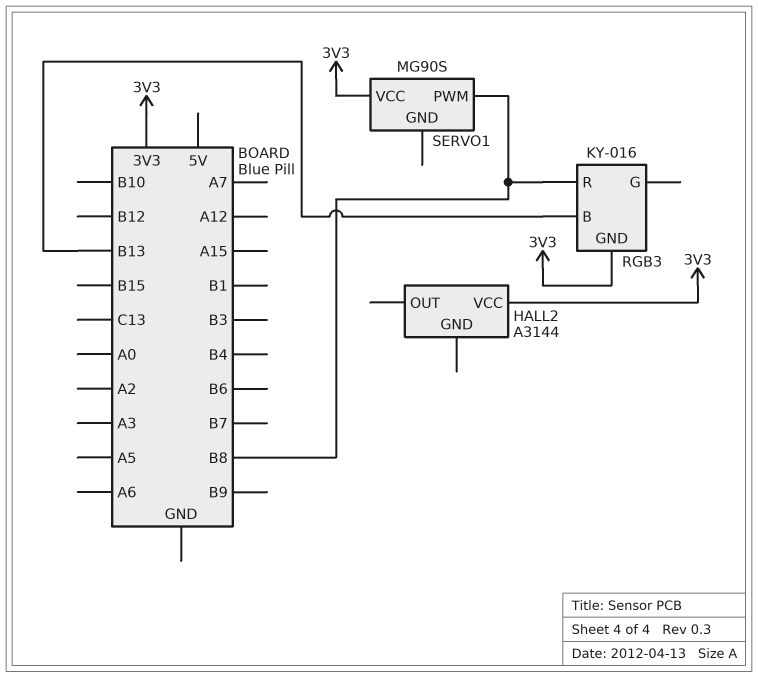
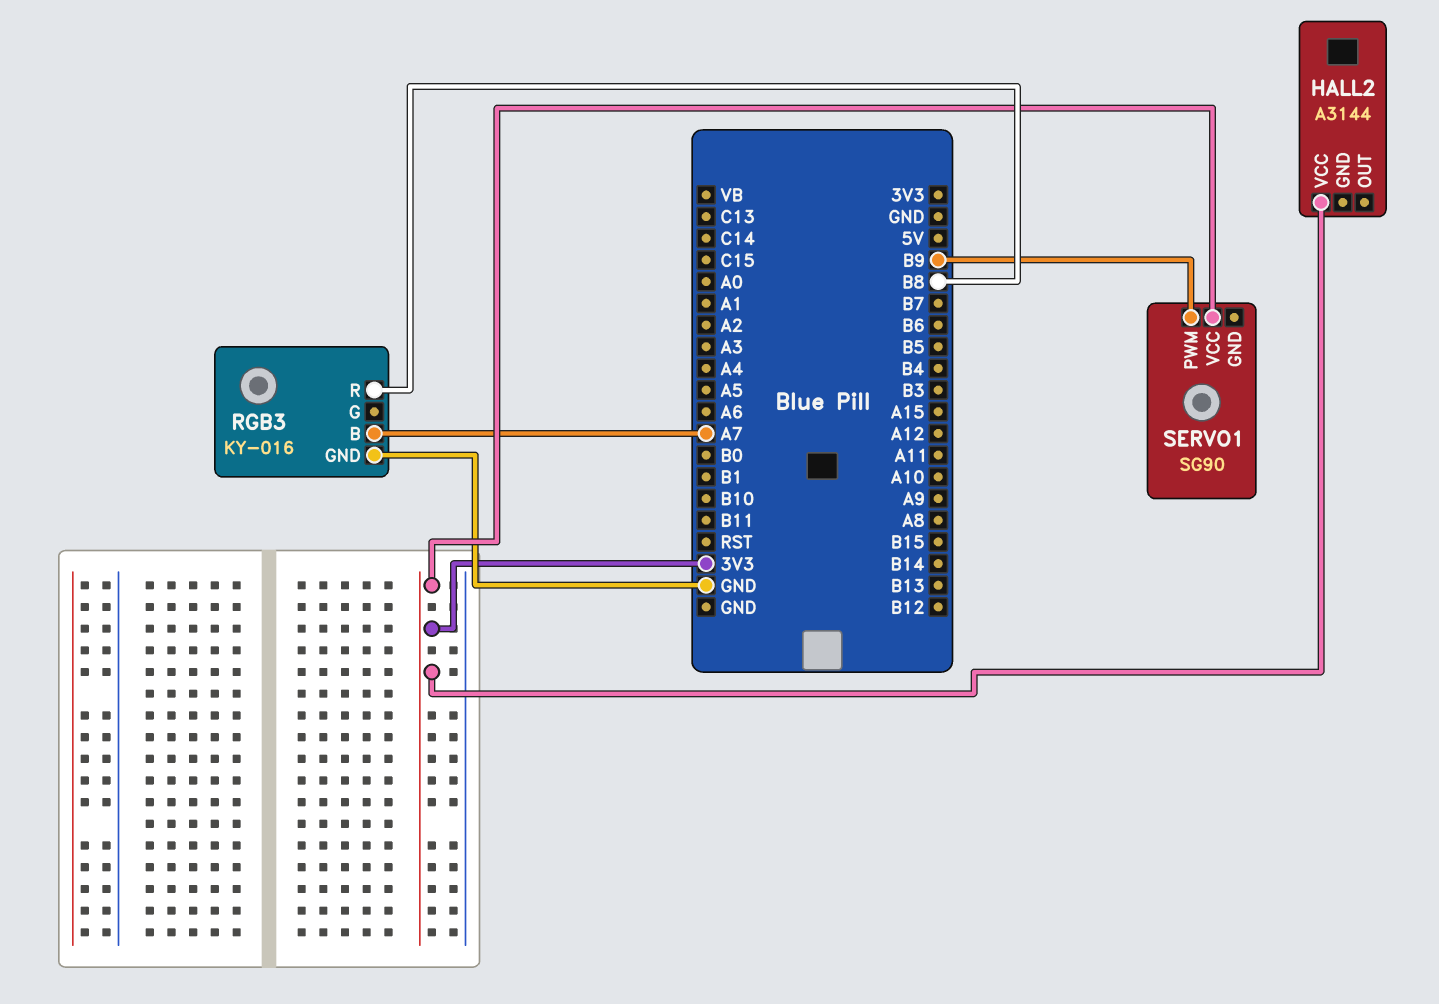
RGB3 pin B: B13 -> A7
RGB3 pin GND: 3V3 -> GND
SERVO1: MG90S -> SG90
SERVO1 pin PWM: B8 -> B9

